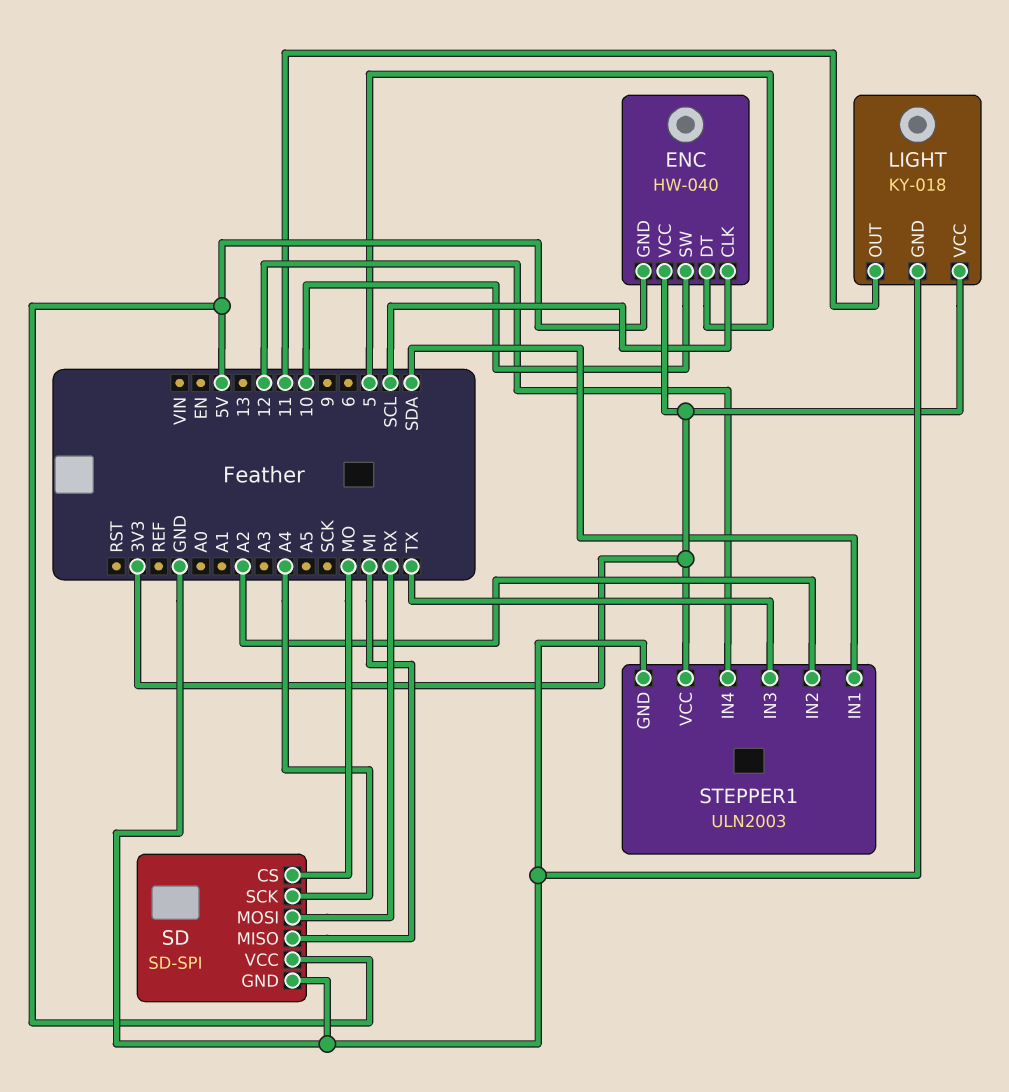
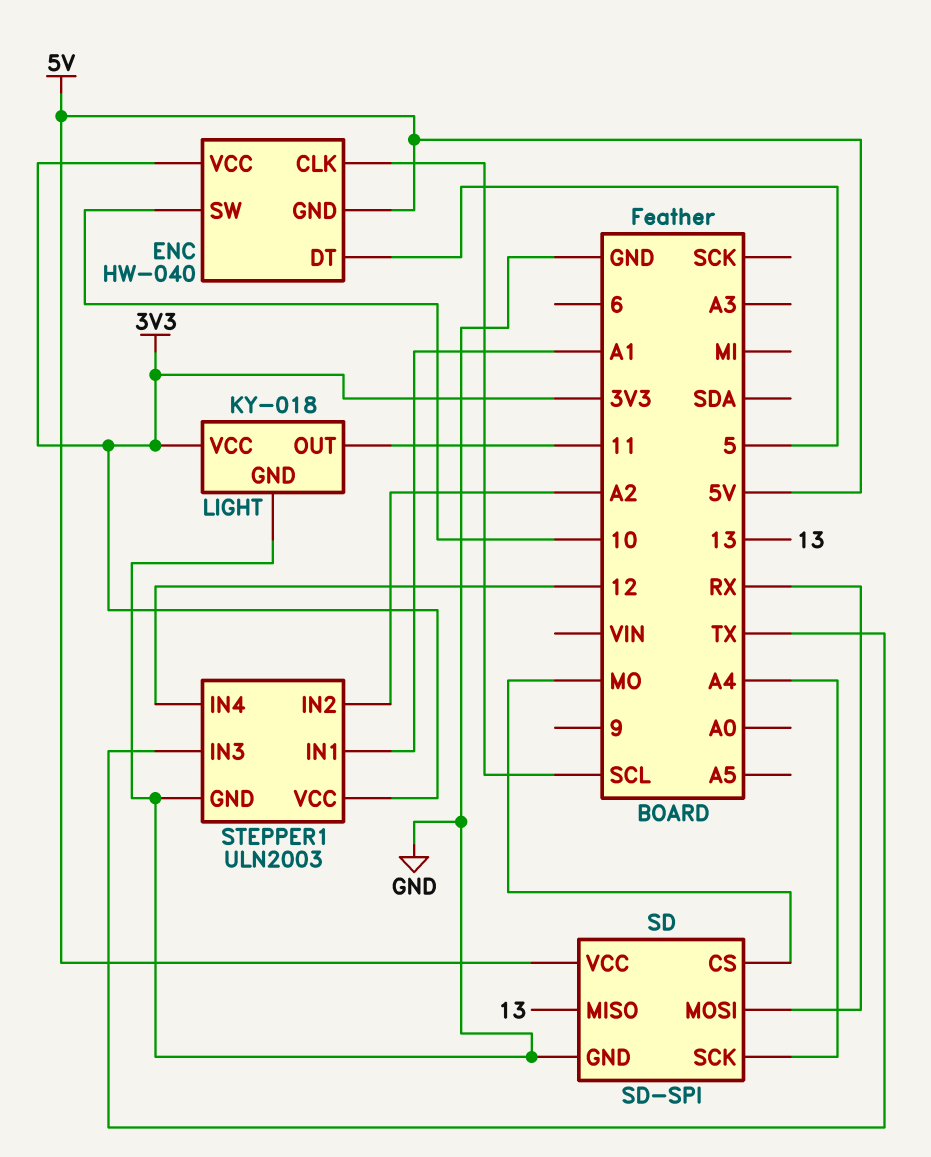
SD pin MISO: MI -> 13
STEPPER1 pin IN1: SDA -> A1

